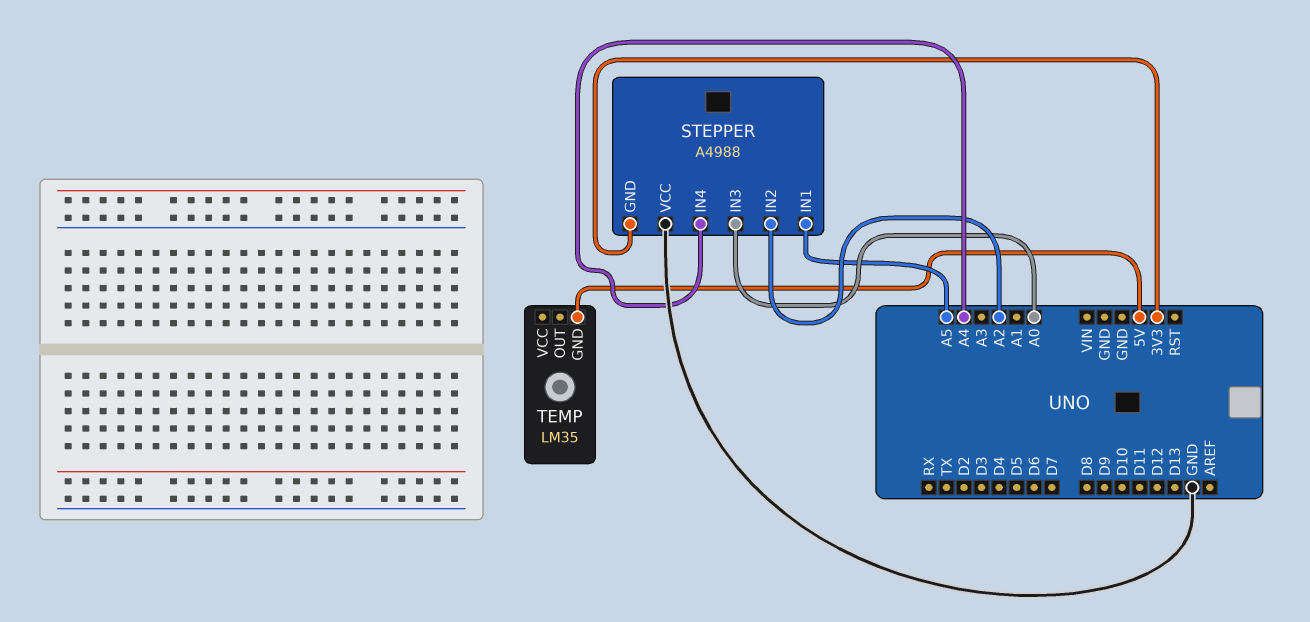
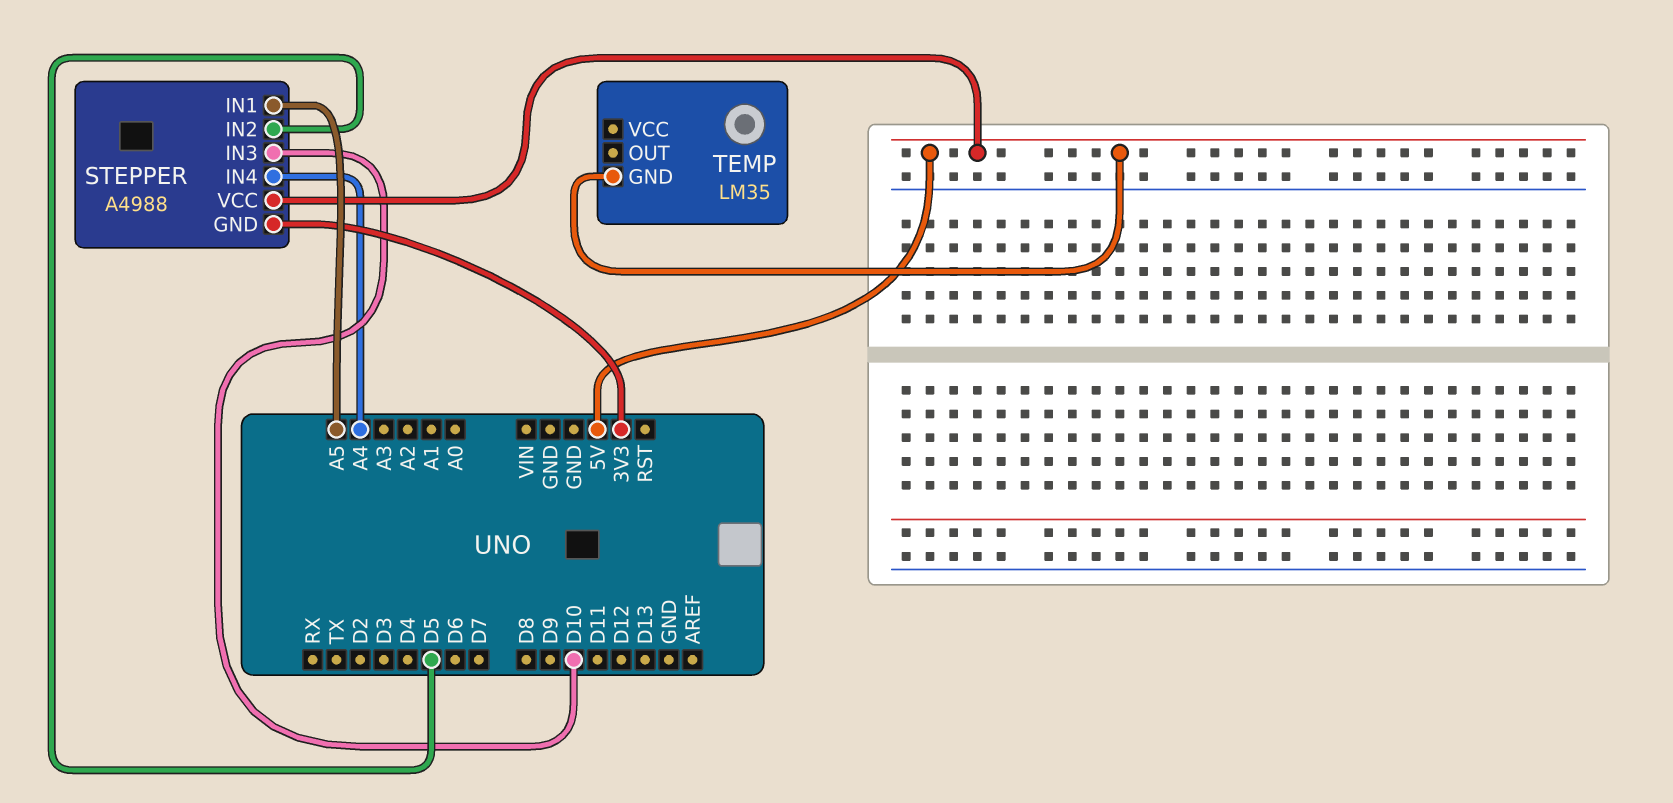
STEPPER pin IN2: A2 -> D5
STEPPER pin IN3: A0 -> D10
STEPPER pin VCC: GND -> 5V

